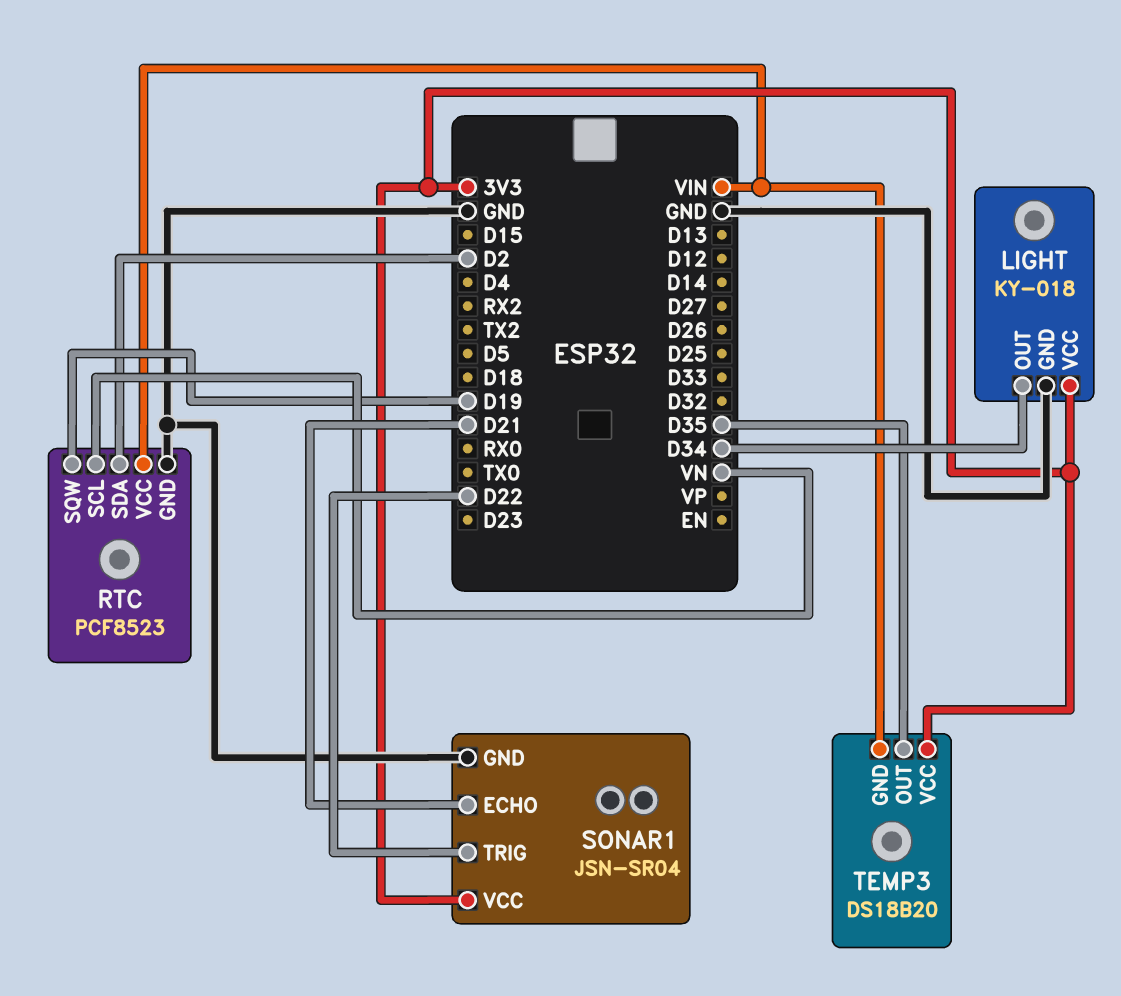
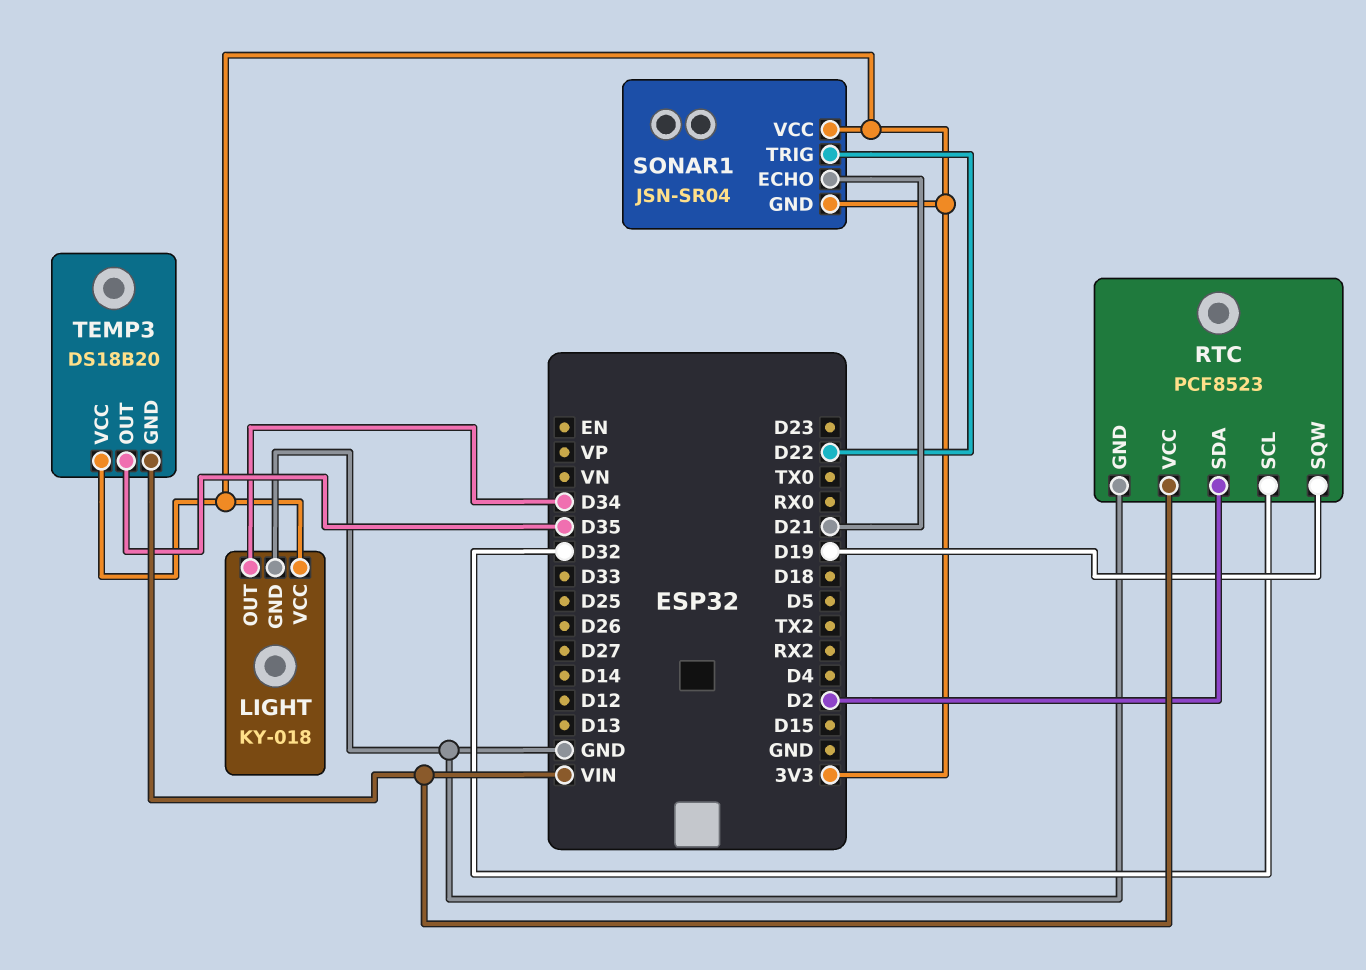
RTC pin SCL: VN -> D32
SONAR1 pin GND: GND -> 3V3

